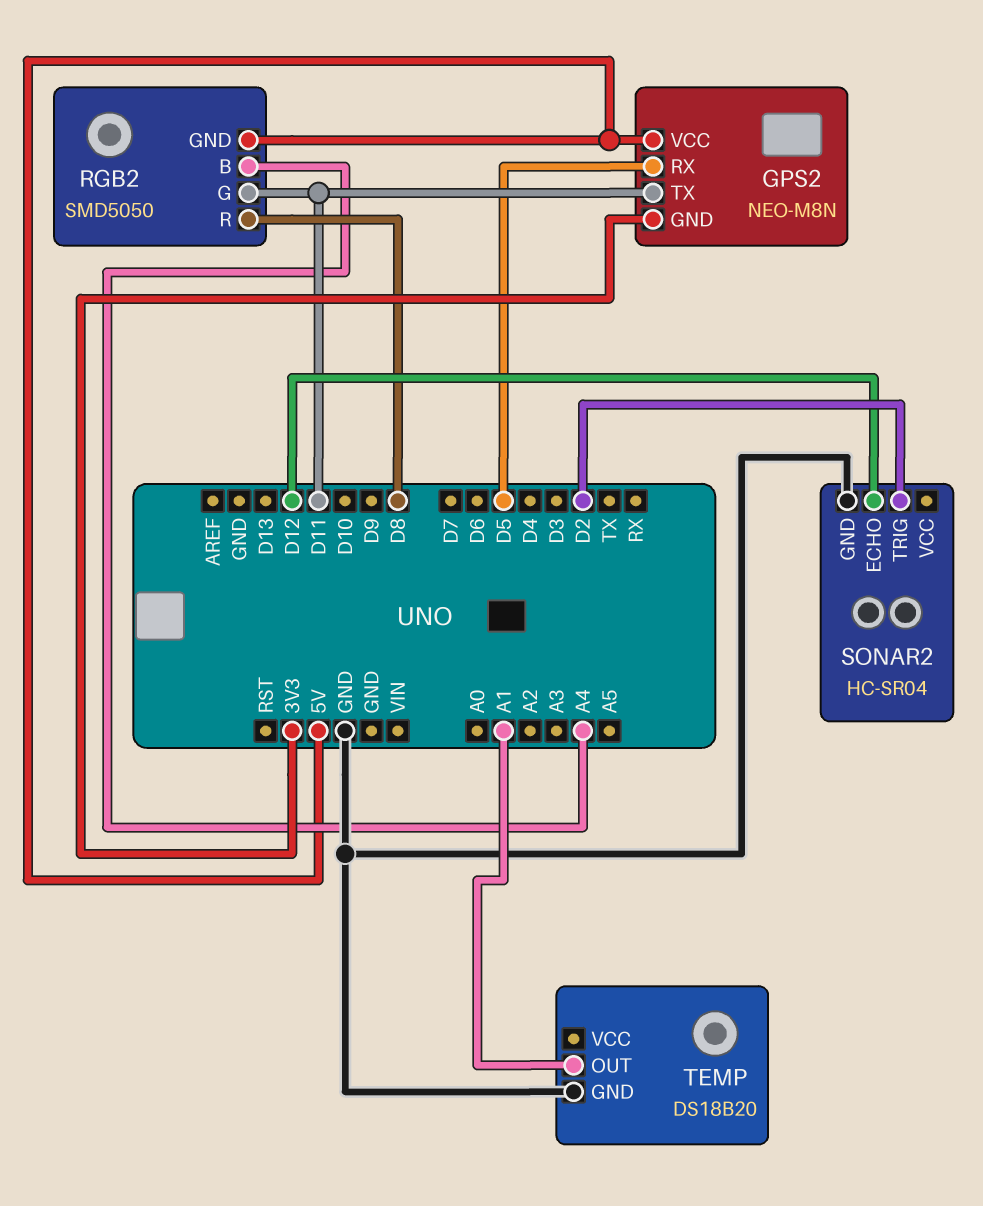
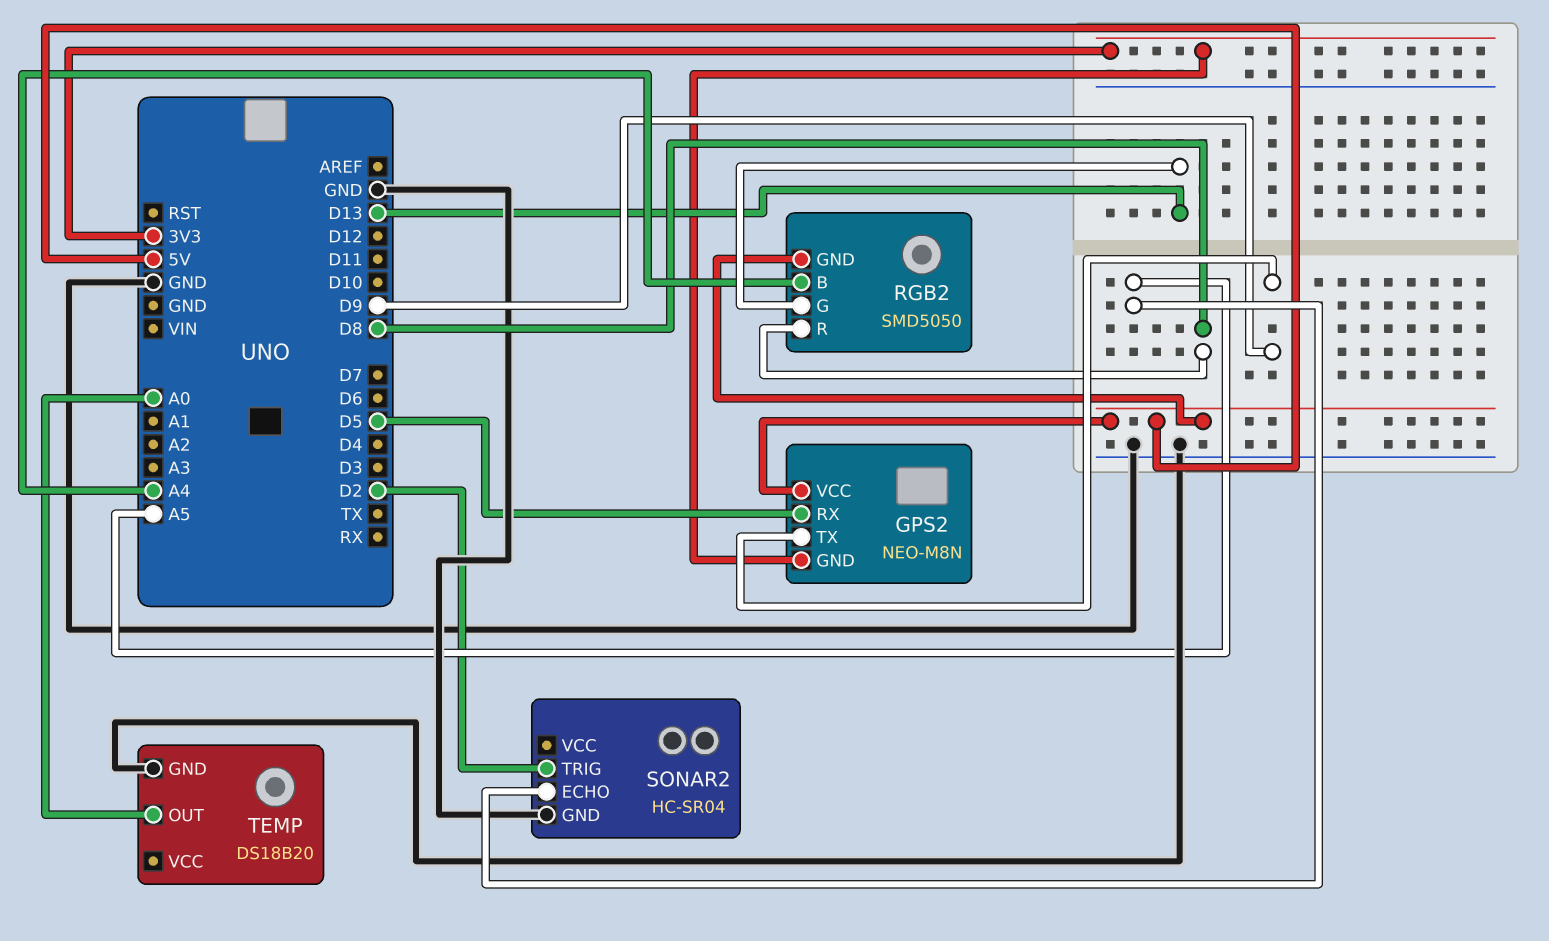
GPS2 pin TX: D11 -> D9
RGB2 pin G: D11 -> D13
SONAR2 pin ECHO: D12 -> A5
TEMP pin OUT: A1 -> A0

